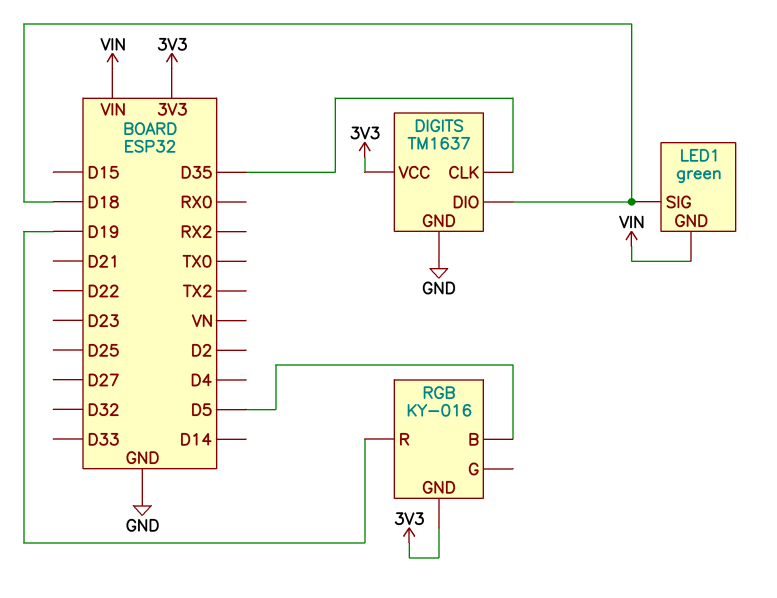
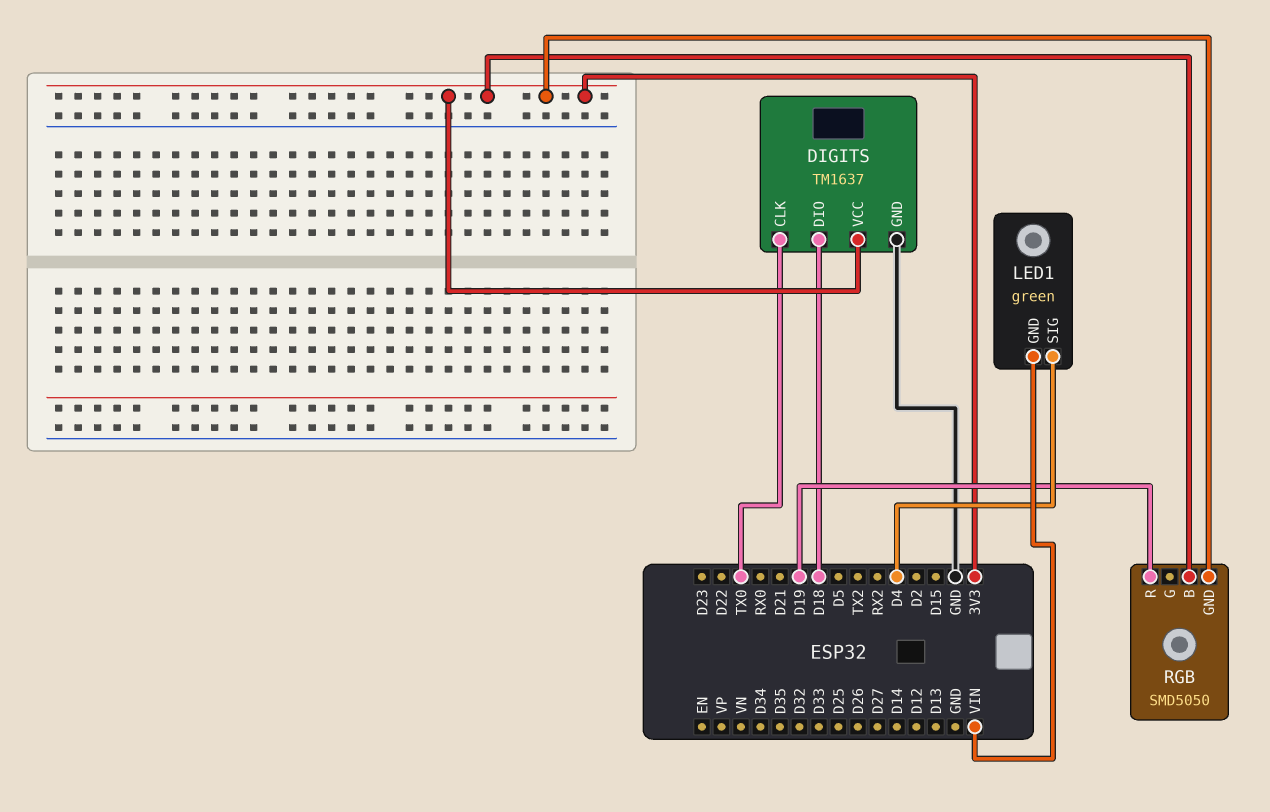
DIGITS pin CLK: D35 -> TX0
LED1 pin SIG: D18 -> D4
RGB: KY-016 -> SMD5050
RGB pin B: D5 -> 3V3

